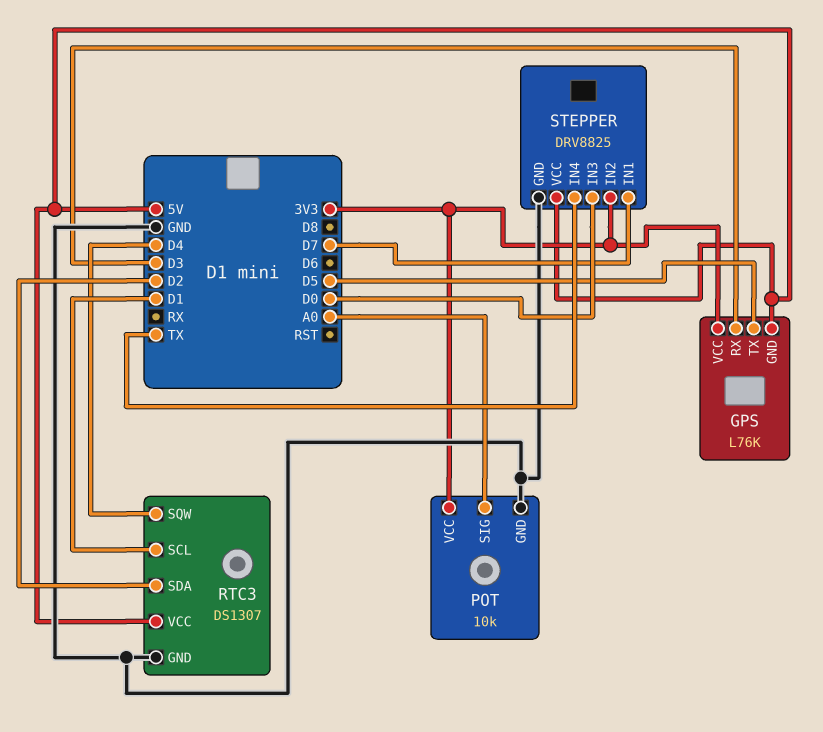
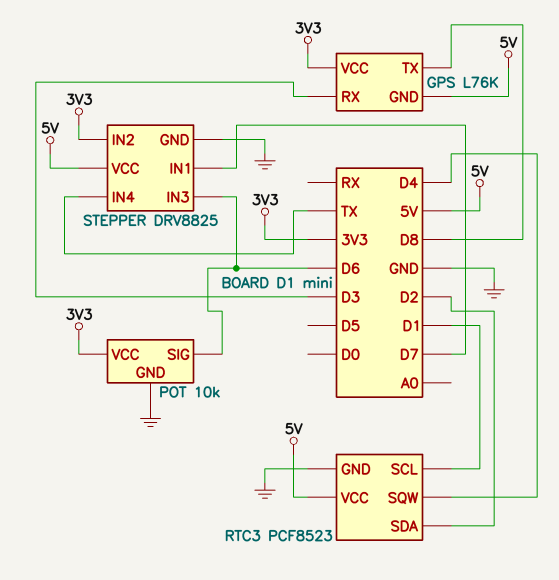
GPS pin TX: D5 -> D8
POT pin SIG: A0 -> D6
RTC3: DS1307 -> PCF8523
STEPPER pin IN3: D0 -> D6

